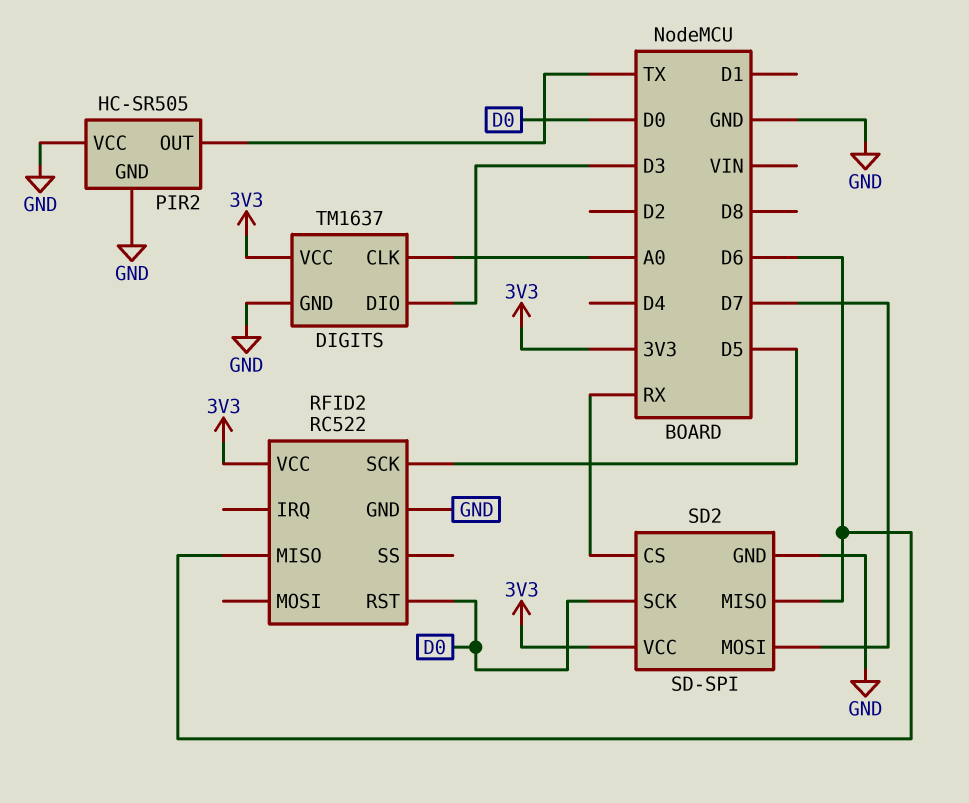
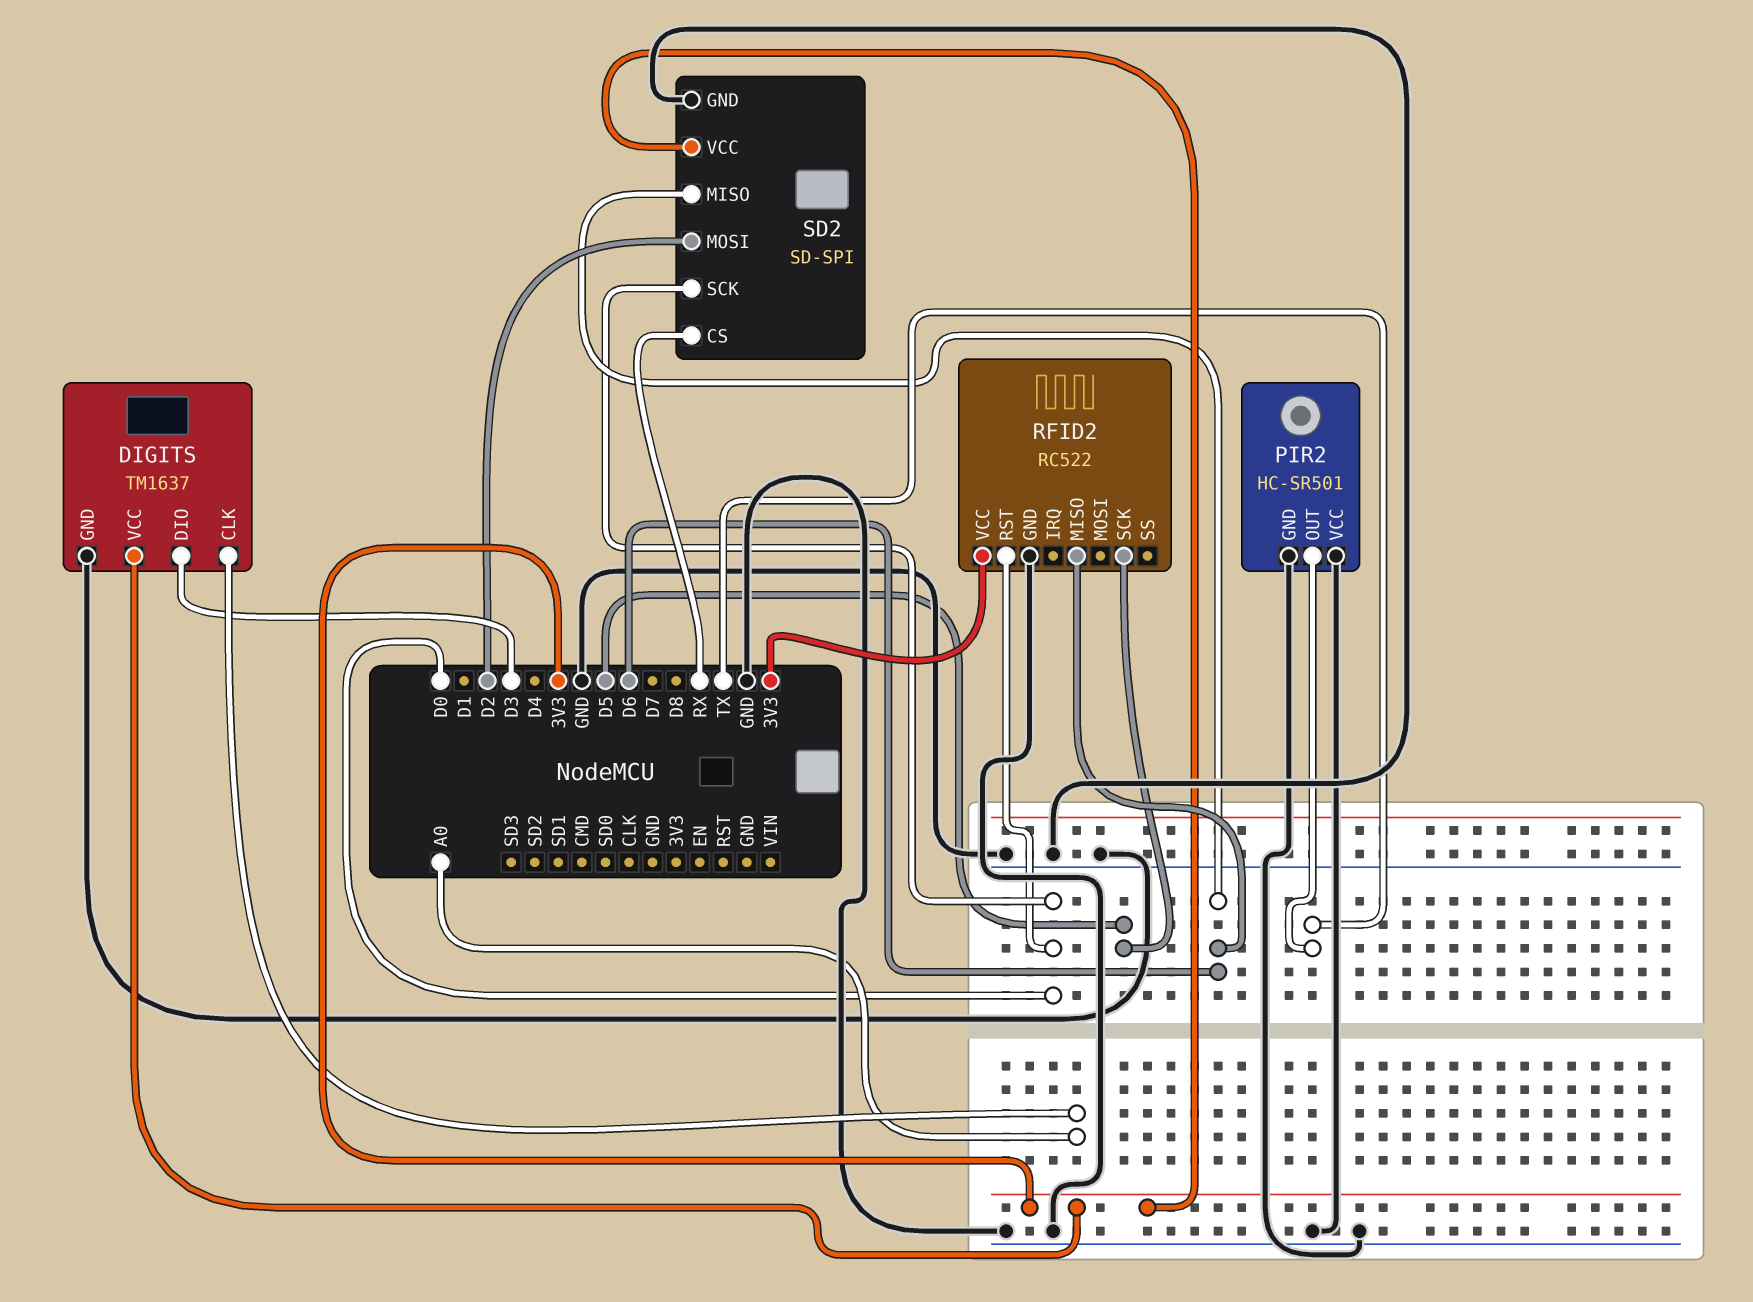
PIR2: HC-SR505 -> HC-SR501
SD2 pin MOSI: D7 -> D2

